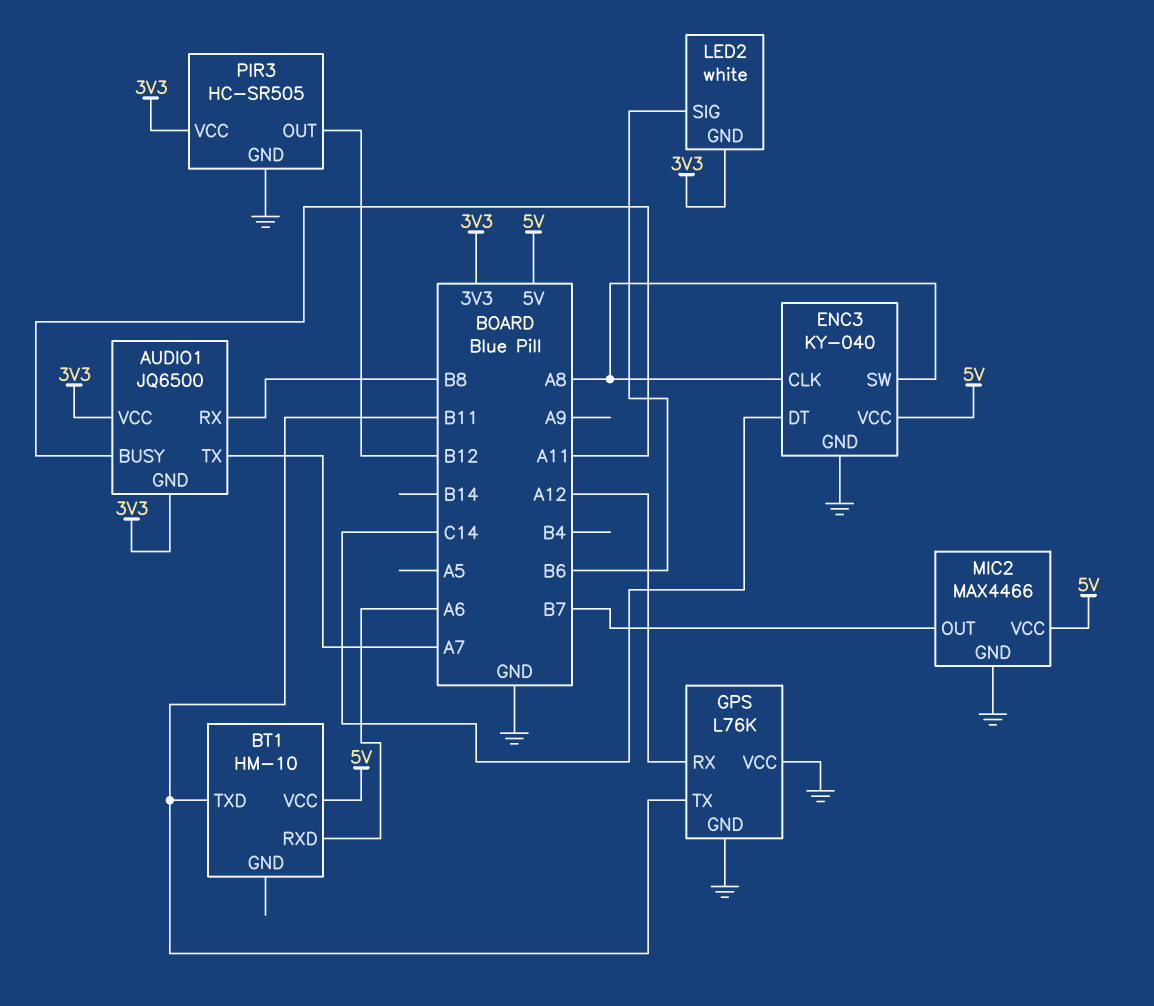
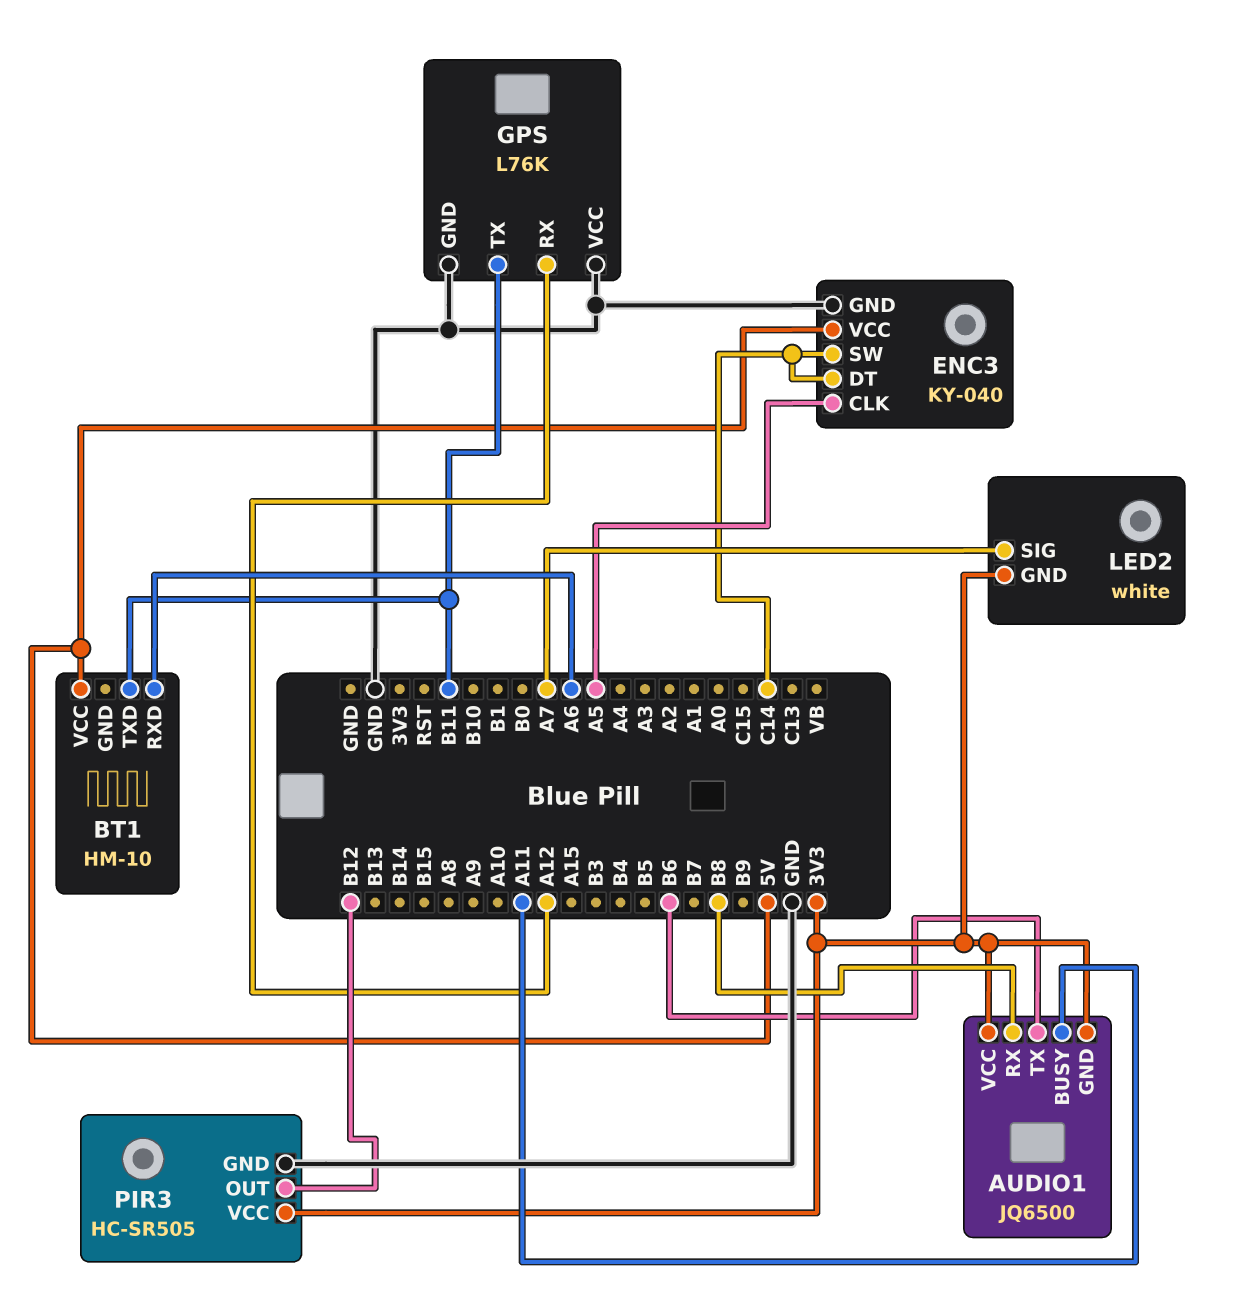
AUDIO1 pin TX: A7 -> B6
ENC3 pin CLK: A8 -> A5
ENC3 pin SW: A8 -> C14
LED2 pin SIG: B6 -> A7
MIC2: MAX4466 -> none
MIC2 pin GND: GND -> none
MIC2 pin OUT: B7 -> none
MIC2 pin VCC: 5V -> none

